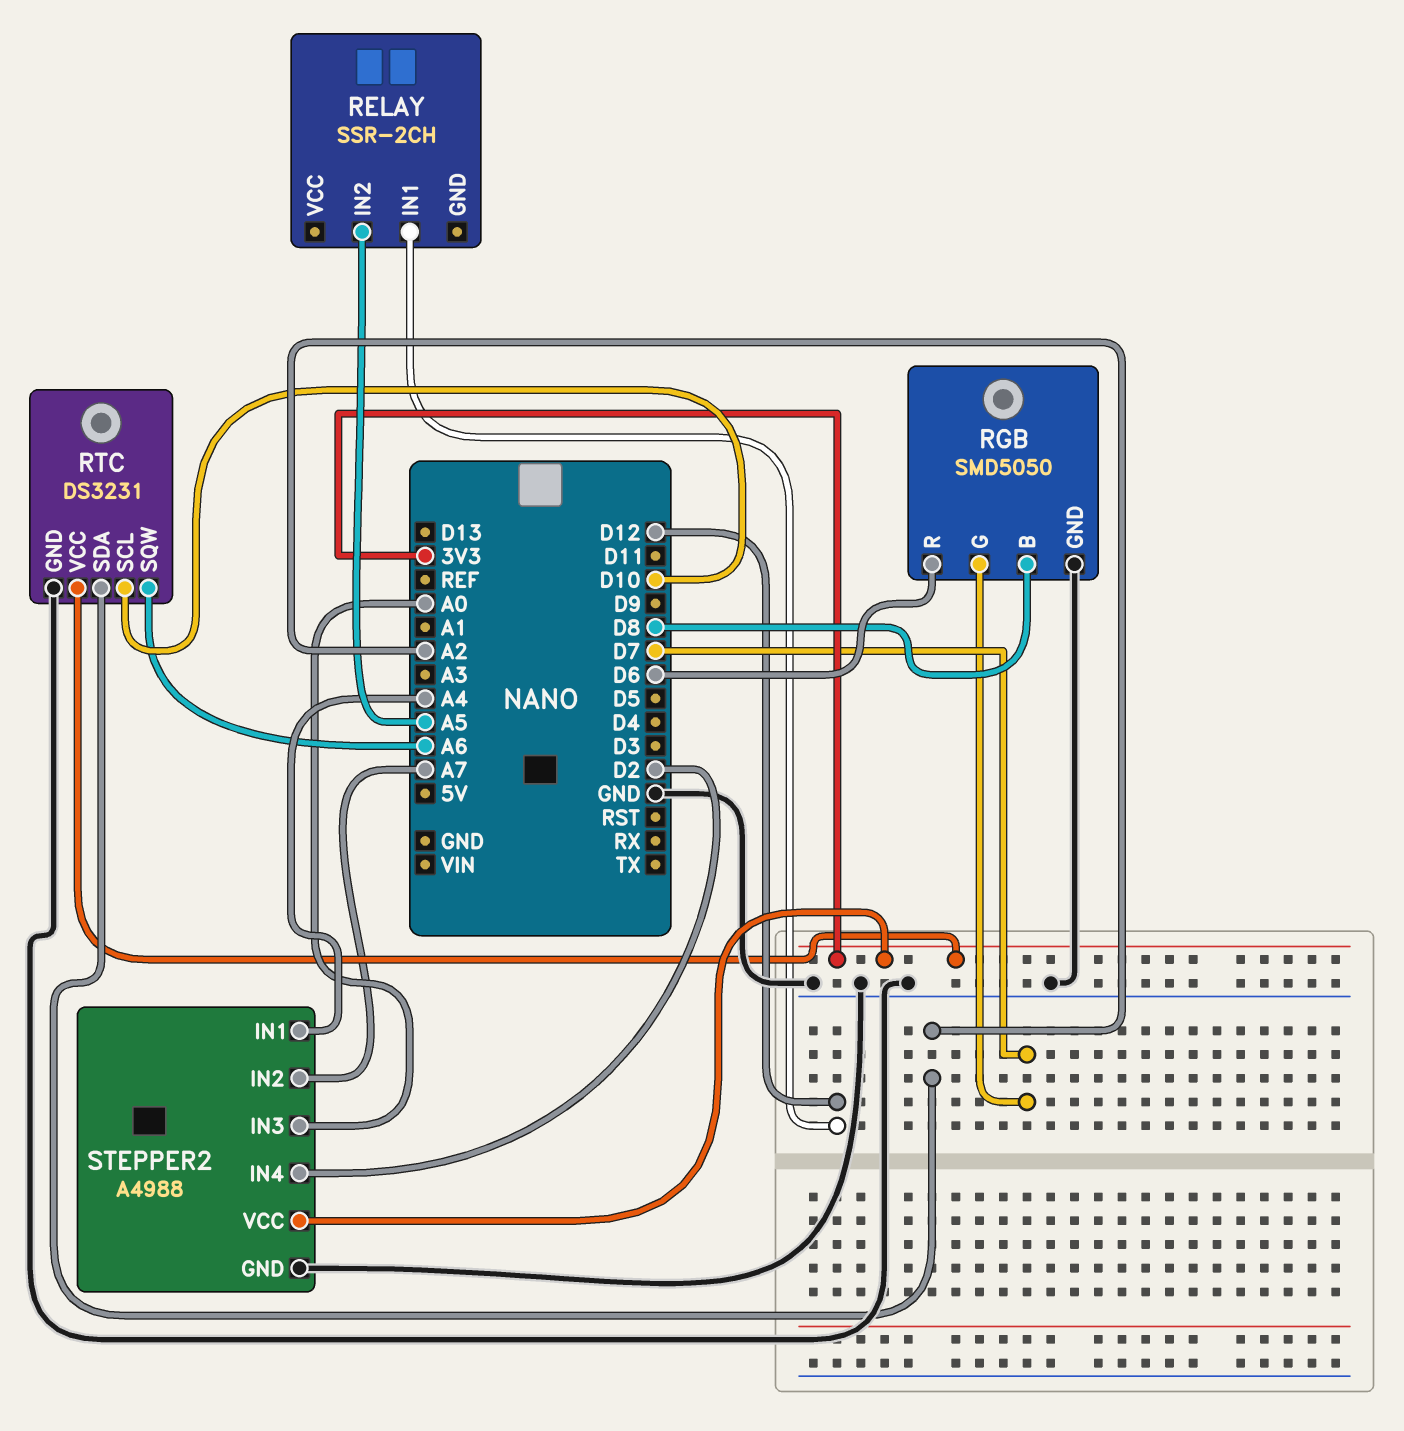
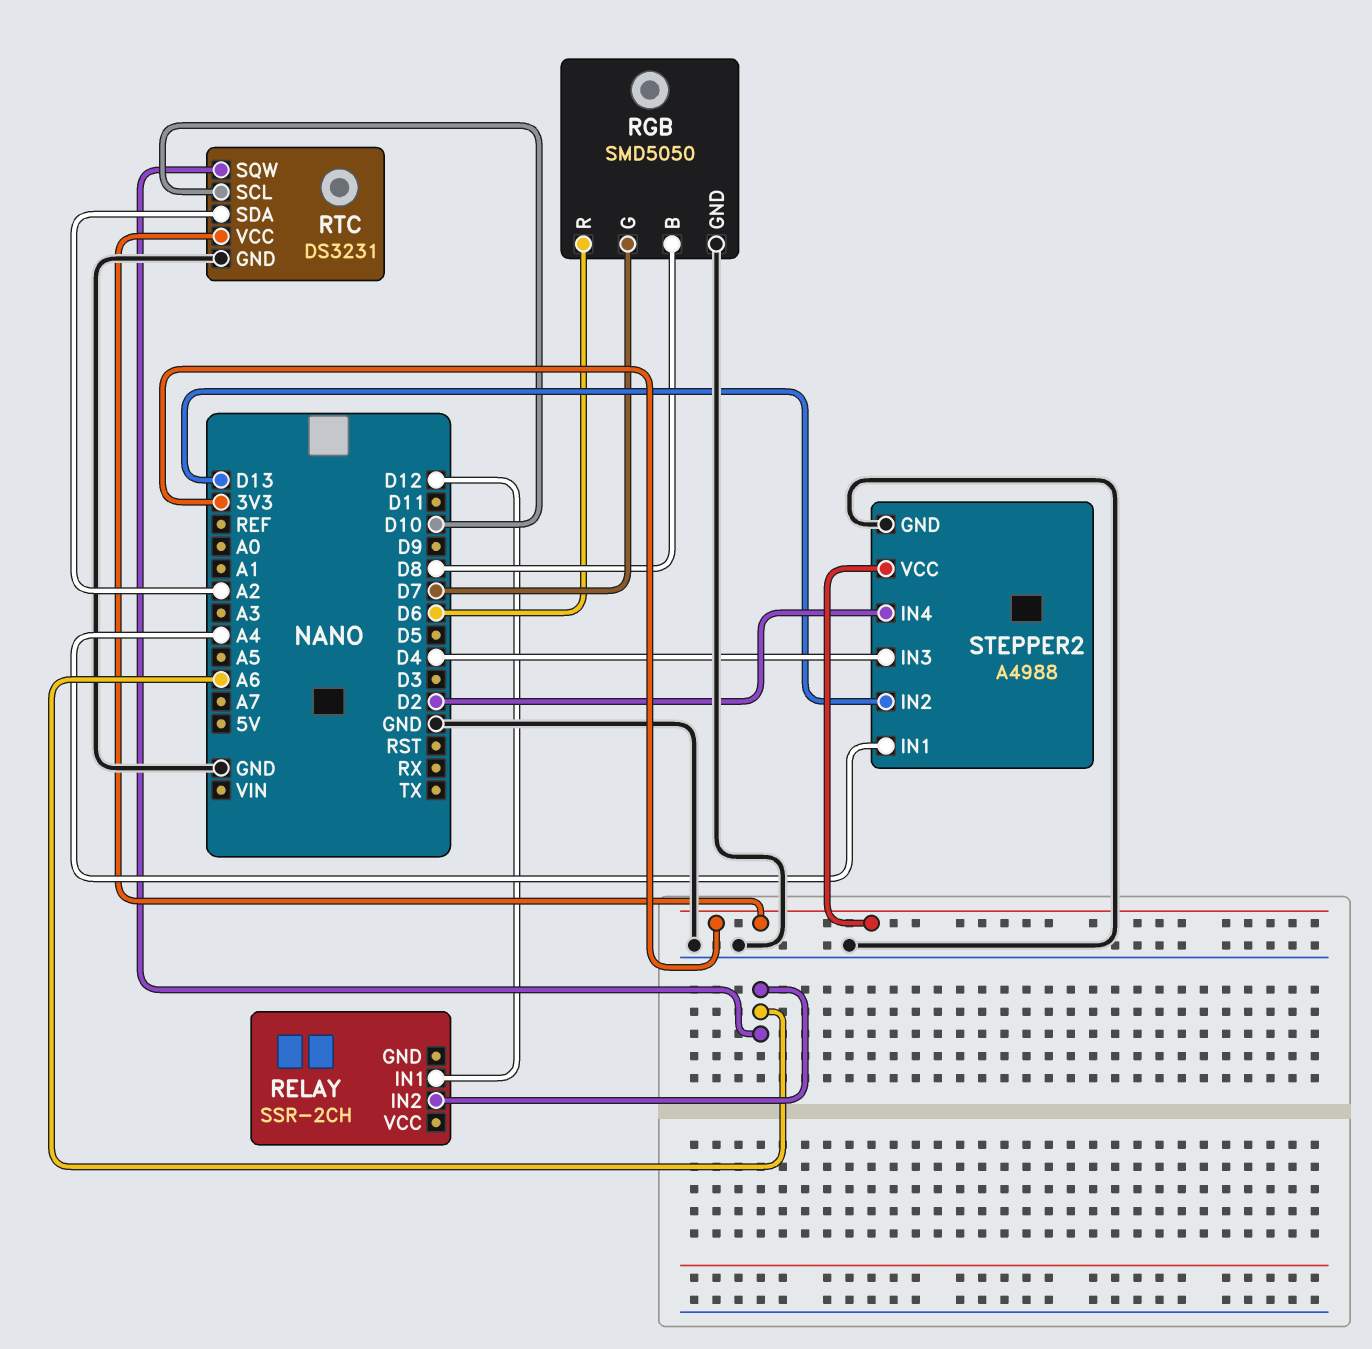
RELAY pin IN2: A5 -> A6
STEPPER2 pin IN2: A7 -> D13
STEPPER2 pin IN3: A0 -> D4

